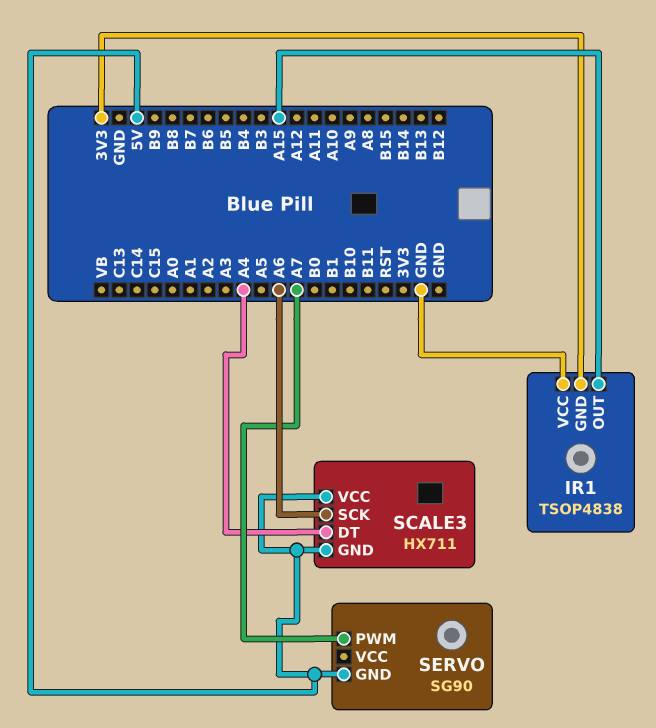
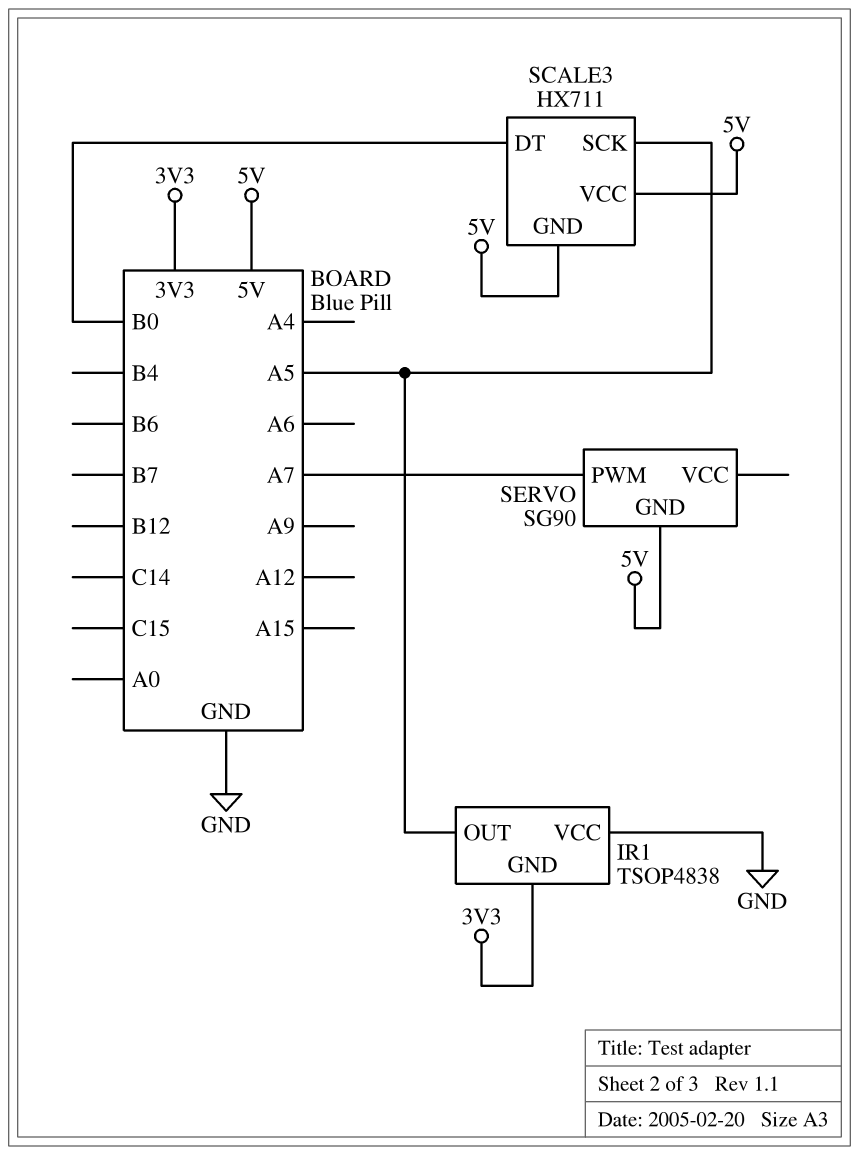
IR1 pin OUT: A15 -> A5
SCALE3 pin DT: A4 -> B0
SCALE3 pin SCK: A6 -> A5

